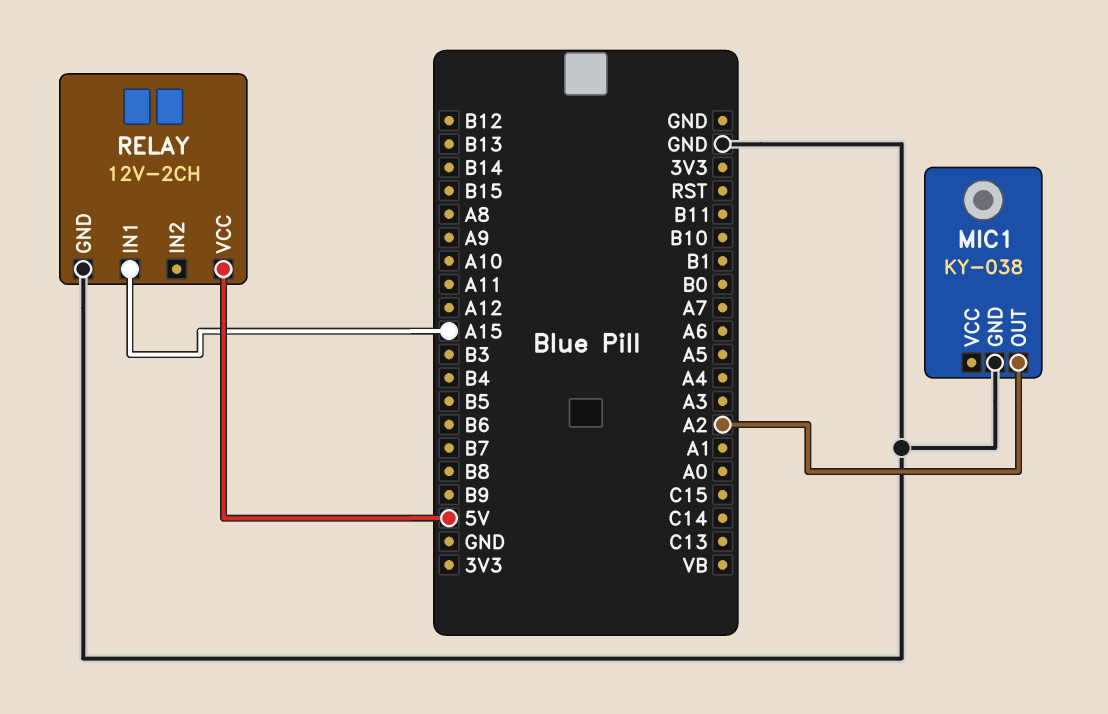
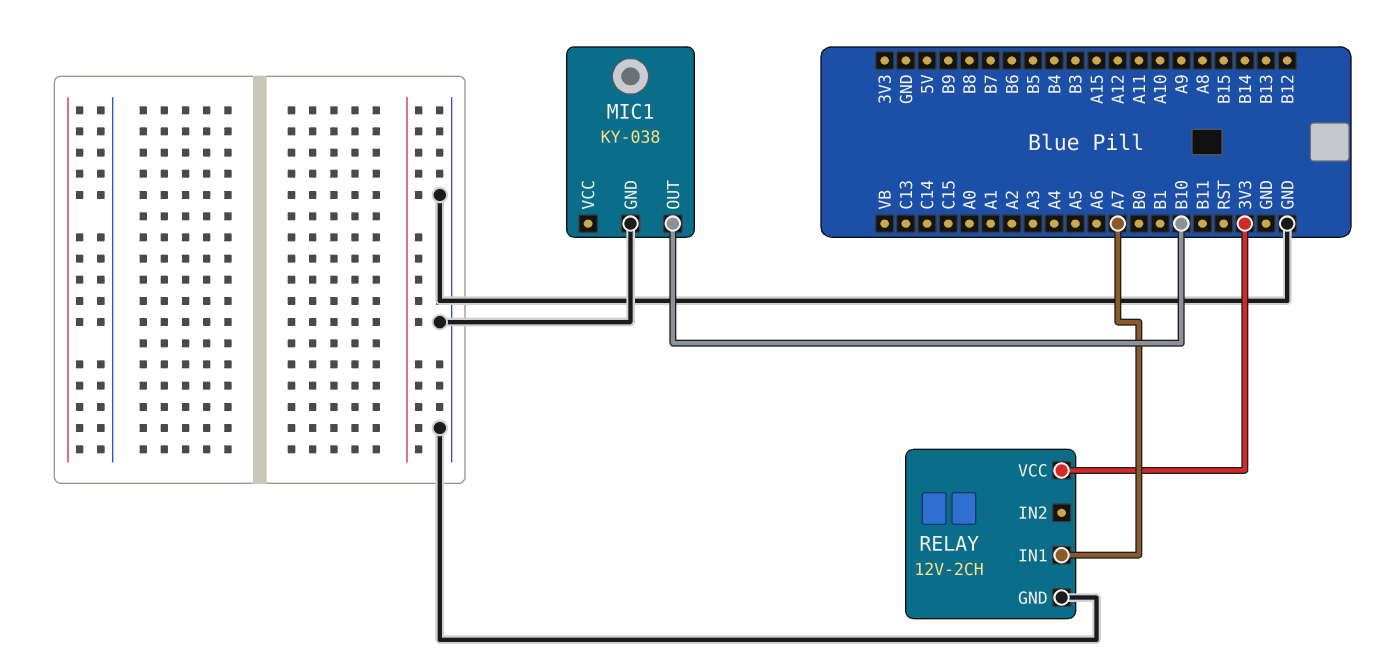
MIC1 pin OUT: A2 -> B10
RELAY pin IN1: A15 -> A7
RELAY pin VCC: 5V -> 3V3

